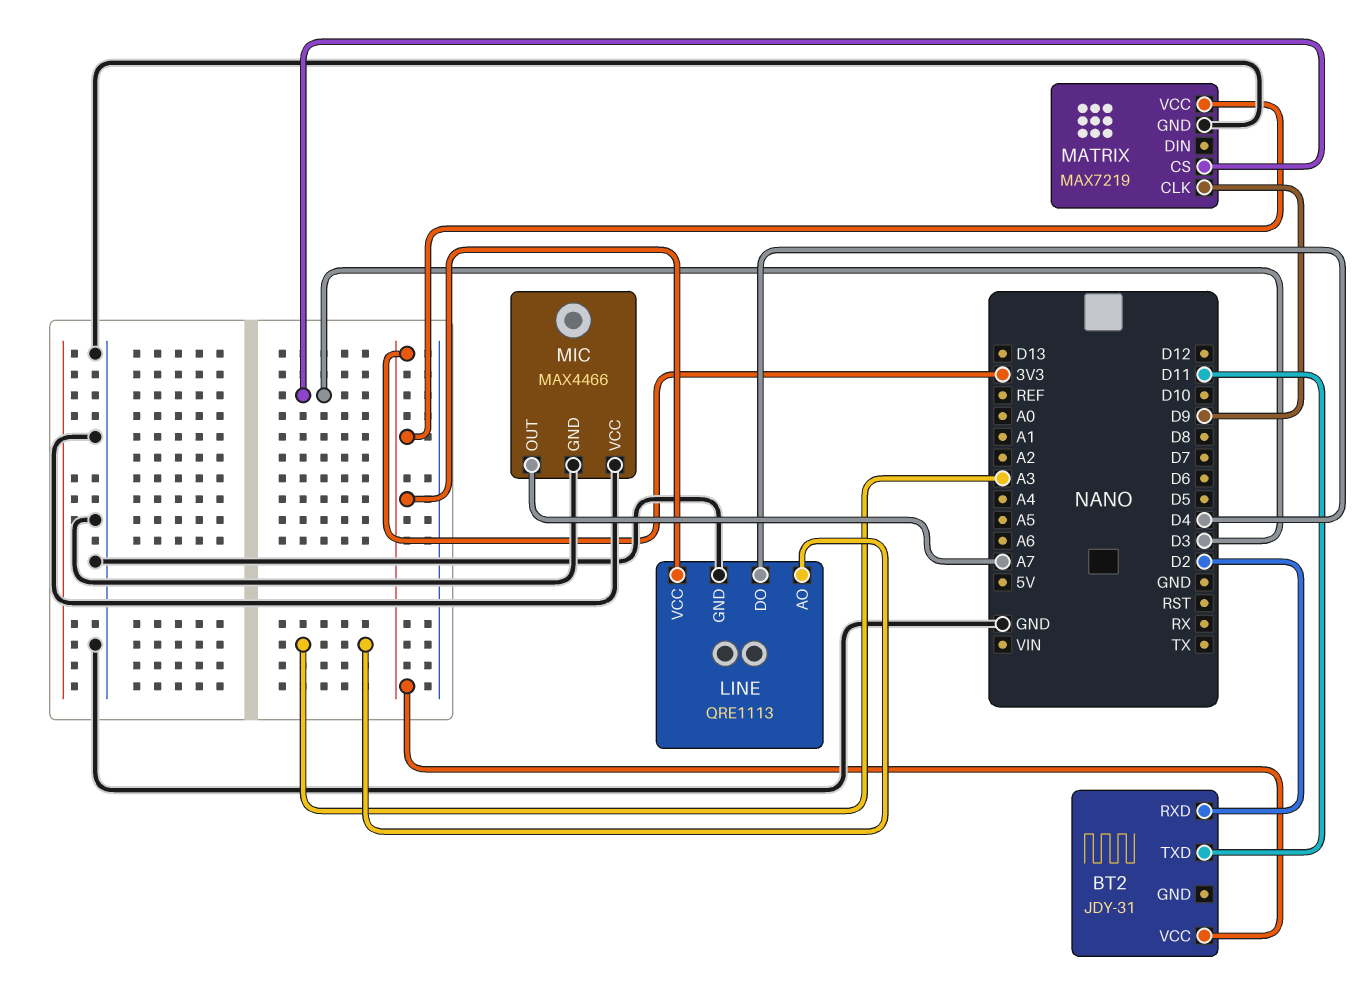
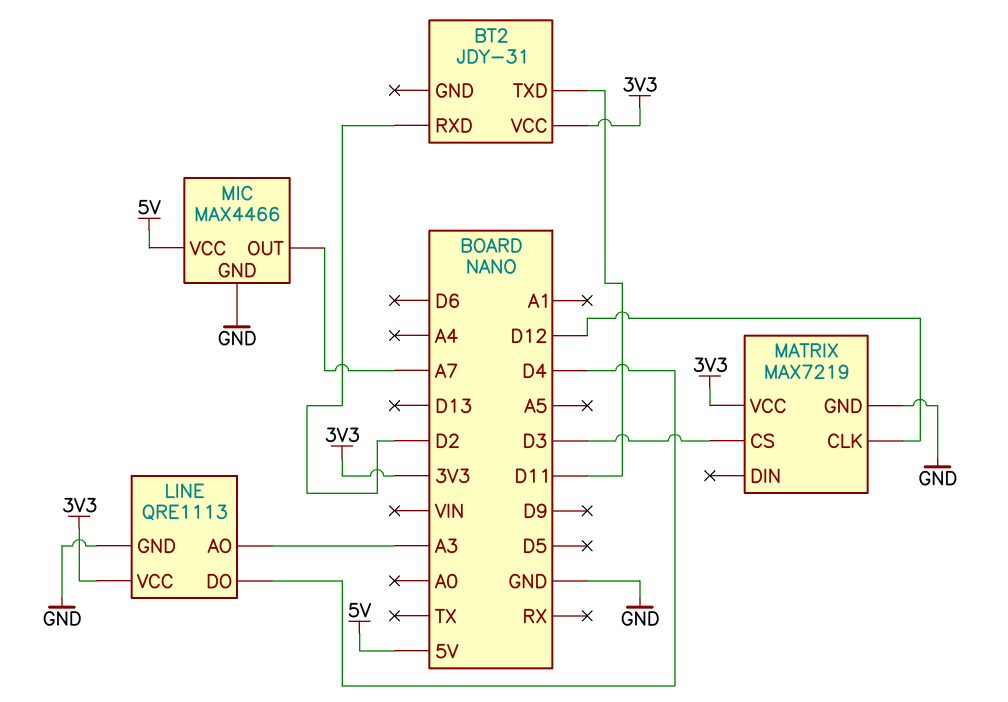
MATRIX pin CLK: D9 -> D12
MIC pin VCC: GND -> 5V

